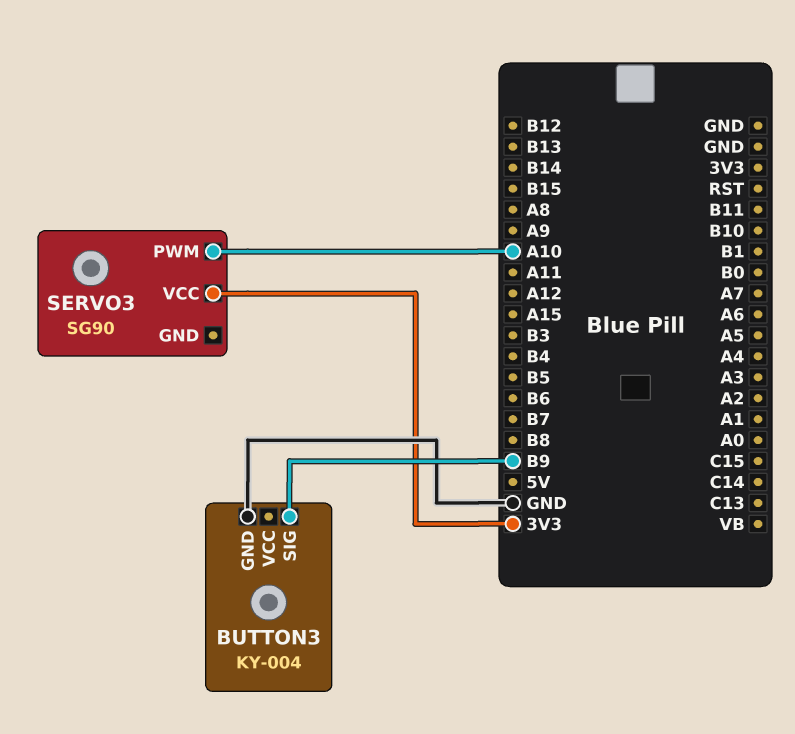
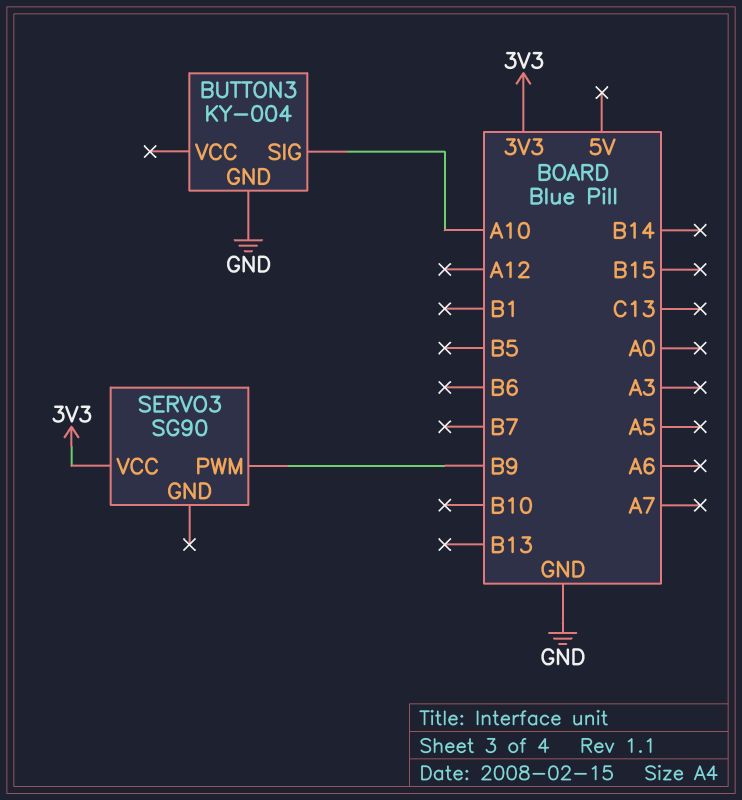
BUTTON3 pin SIG: B9 -> A10
SERVO3 pin PWM: A10 -> B9

